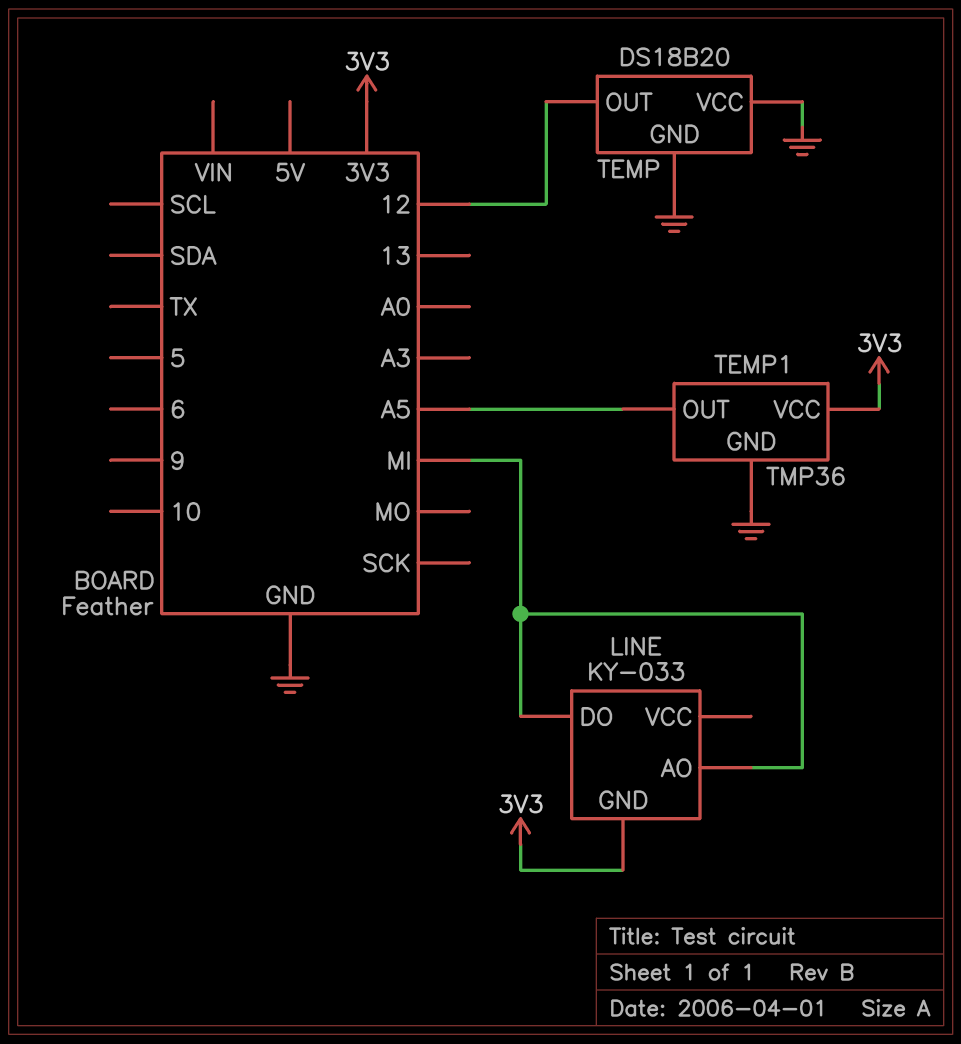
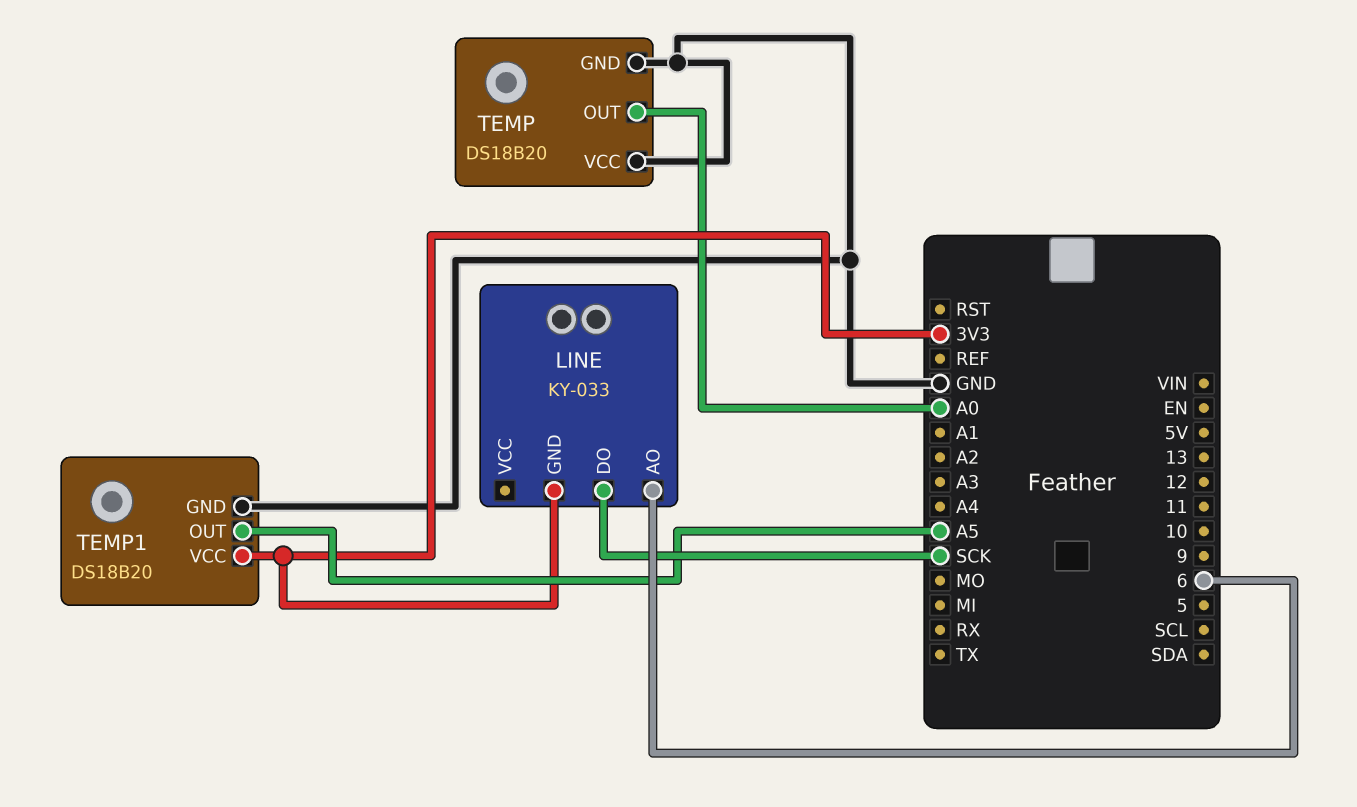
LINE pin AO: MI -> 6
LINE pin DO: MI -> SCK
TEMP pin OUT: 12 -> A0
TEMP1: TMP36 -> DS18B20

